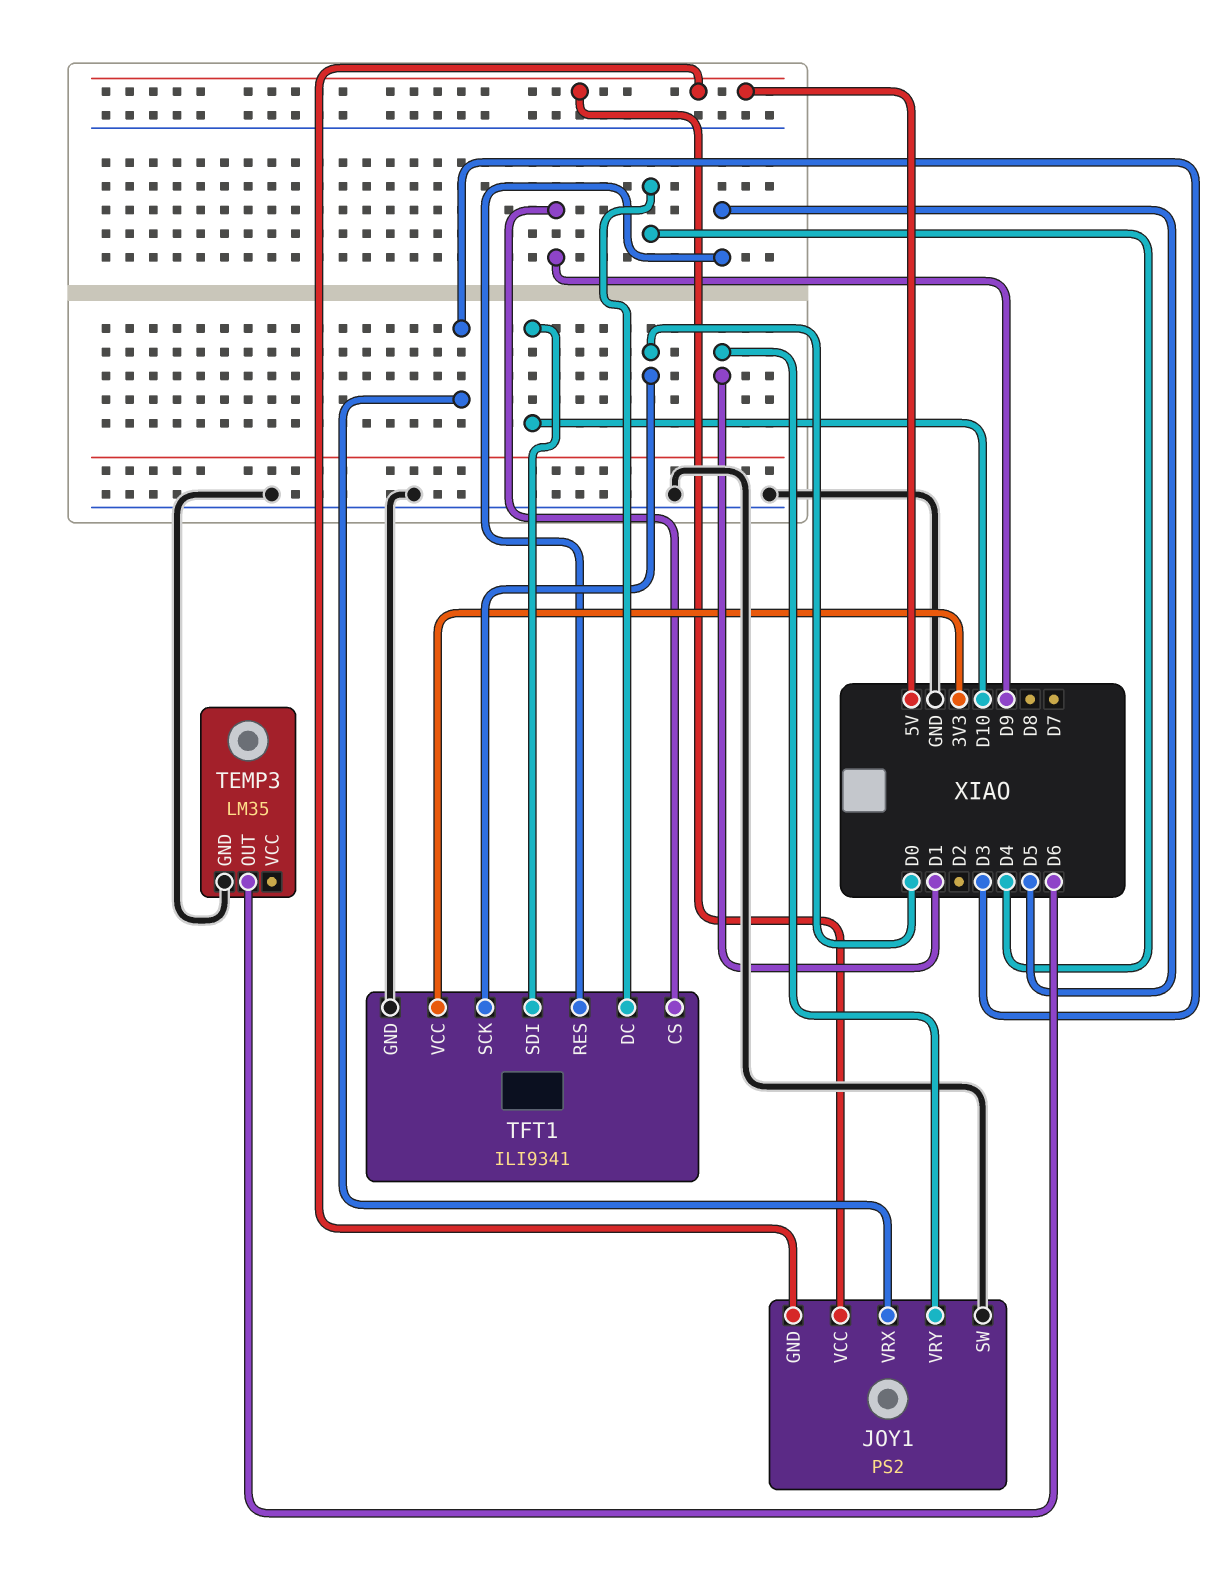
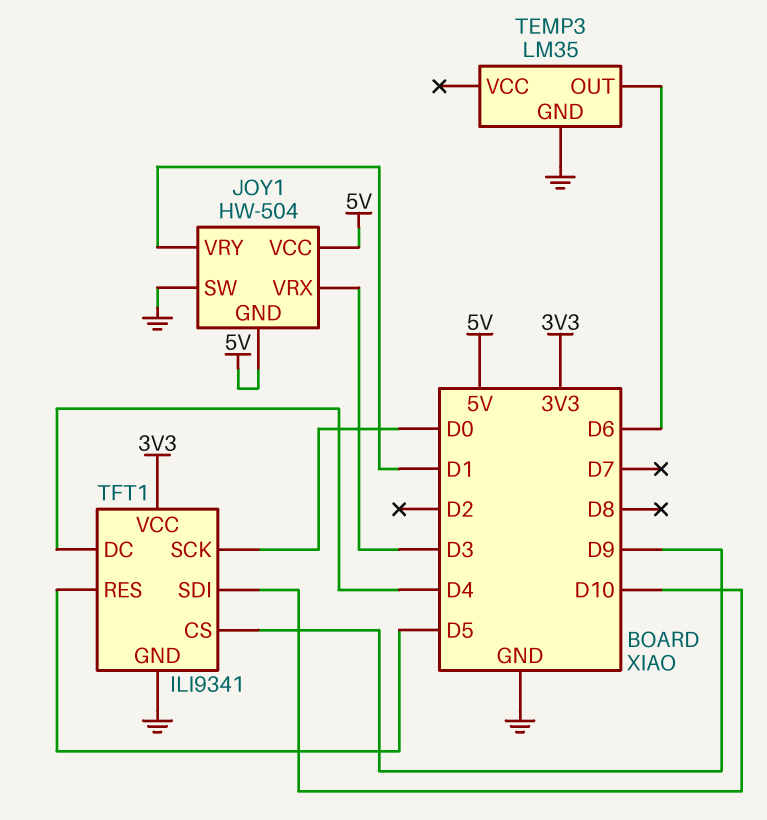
JOY1: PS2 -> HW-504

